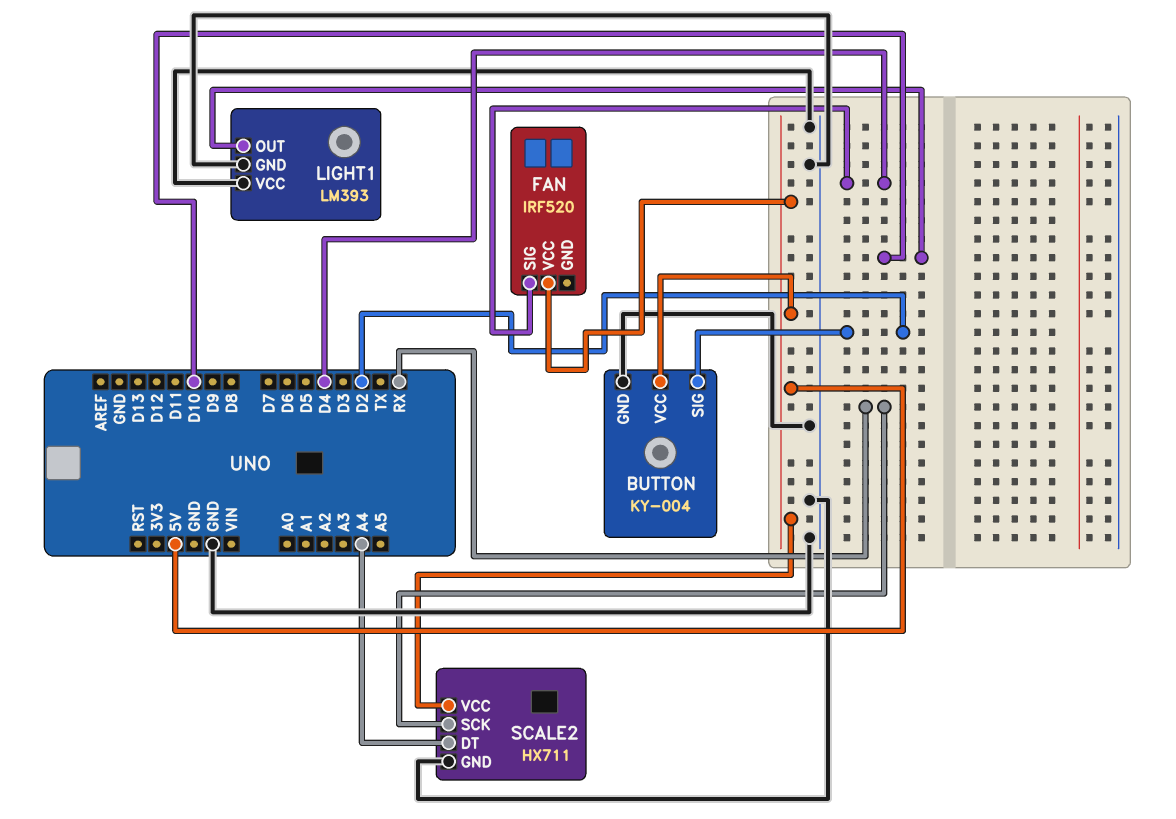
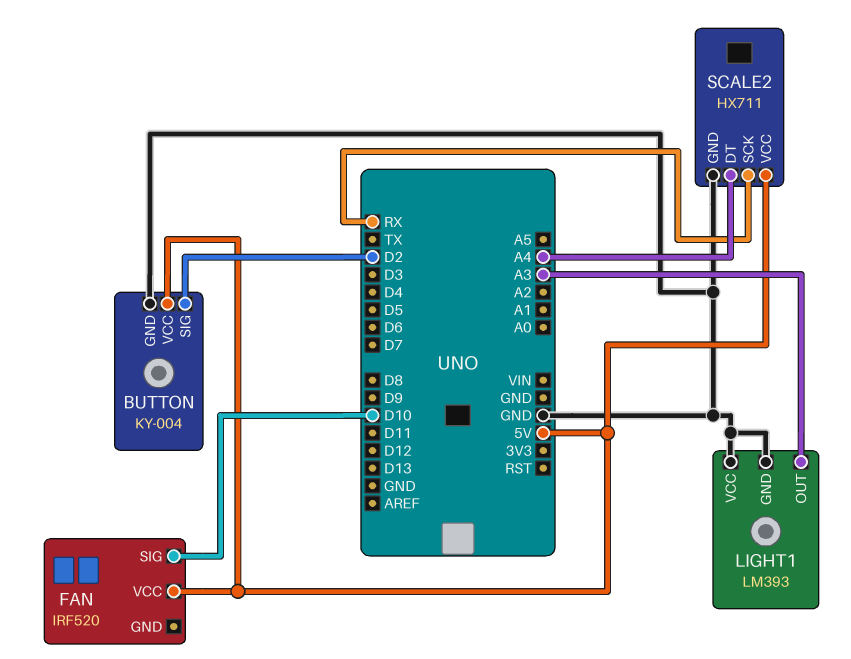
FAN pin SIG: D4 -> D10
LIGHT1 pin OUT: D10 -> A3

